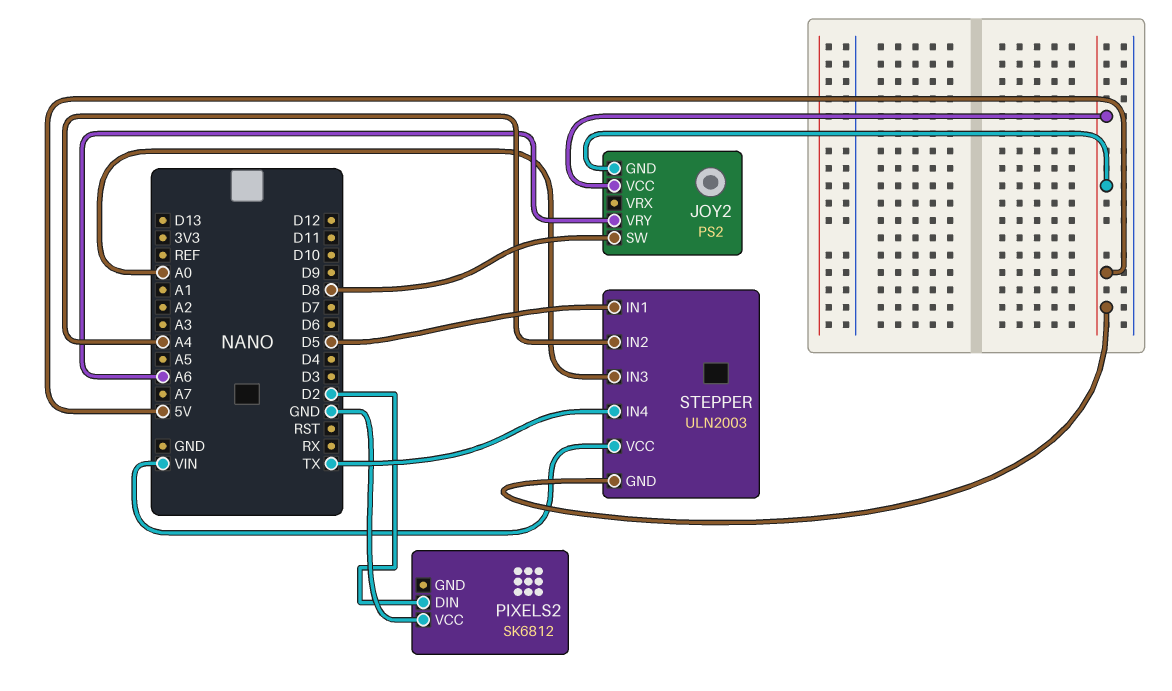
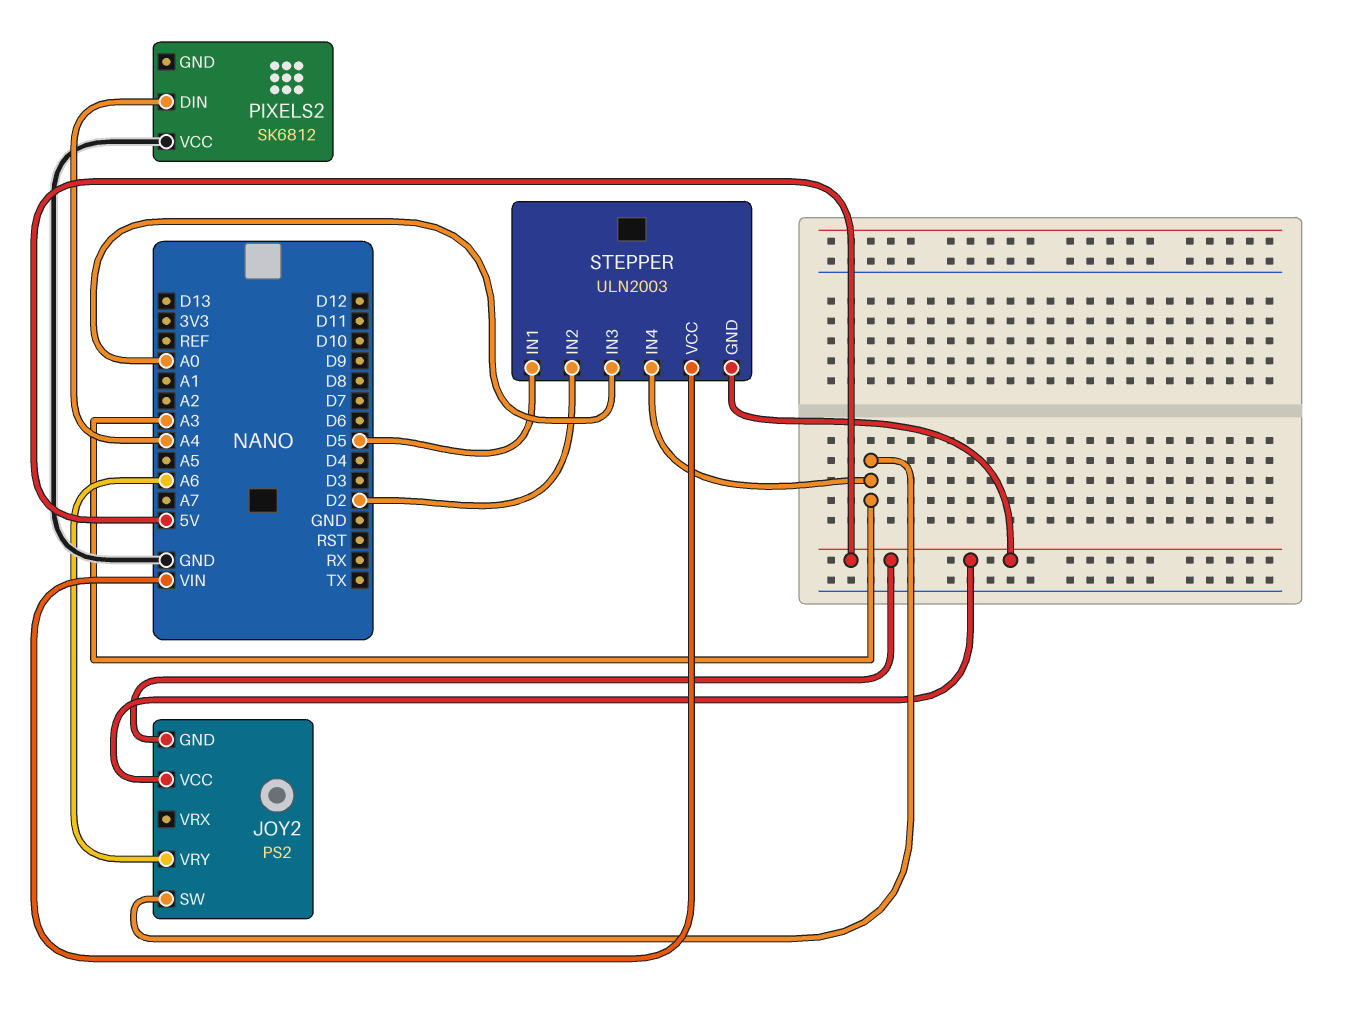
JOY2 pin SW: D8 -> A3
PIXELS2 pin DIN: D2 -> A4
STEPPER pin IN2: A4 -> D2
STEPPER pin IN4: TX -> A3

